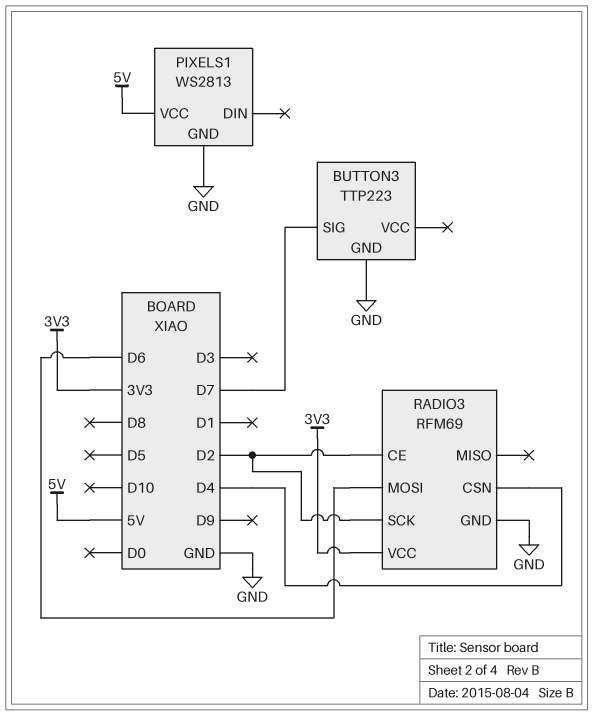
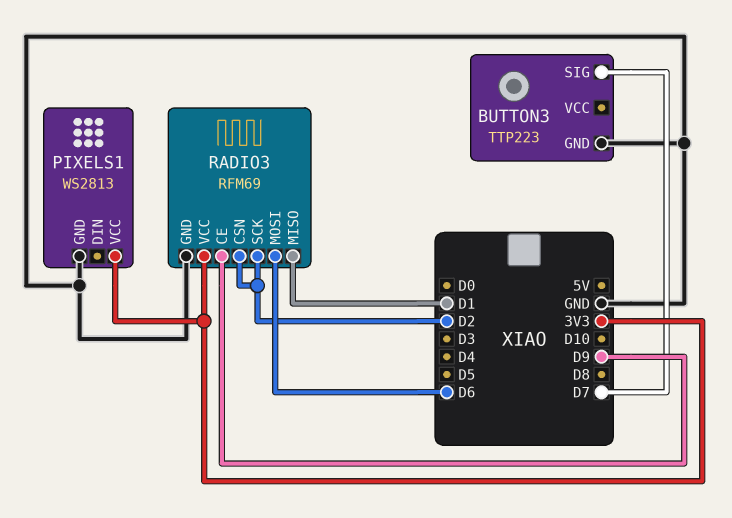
PIXELS1 pin VCC: 5V -> 3V3
RADIO3 pin CE: D2 -> D9
RADIO3 pin CSN: D4 -> D2
RADIO3 pin MISO: none -> D1

